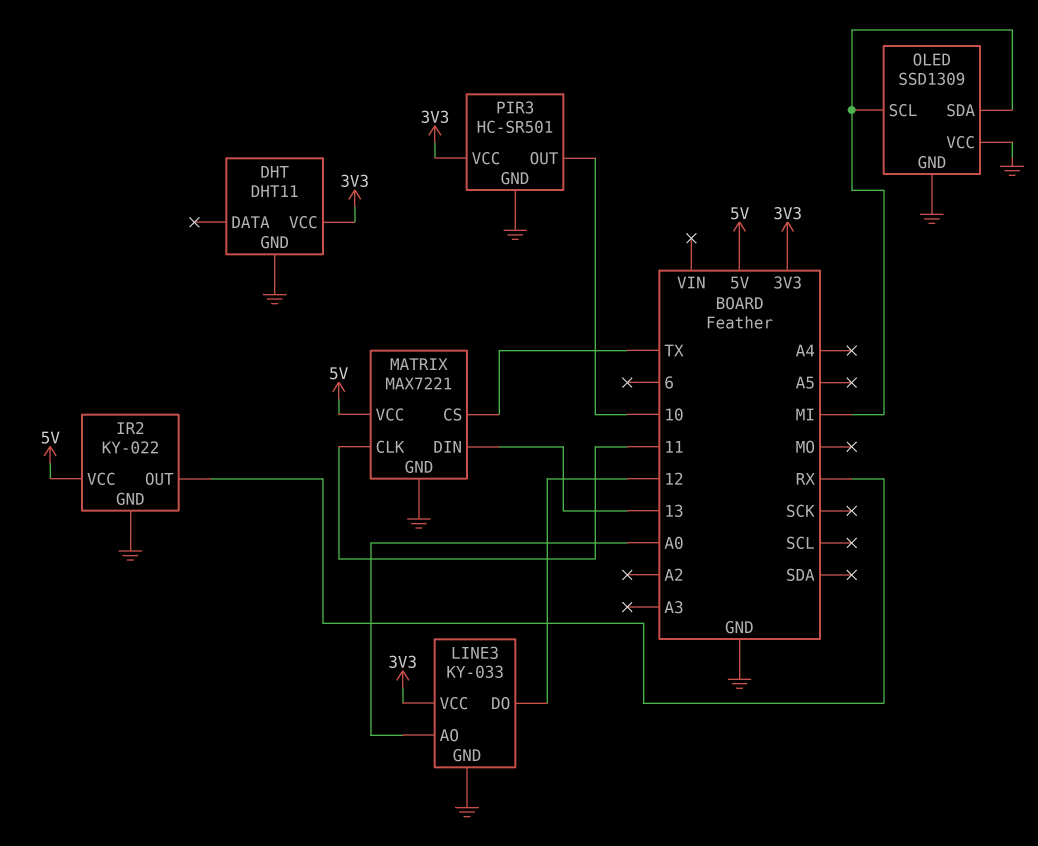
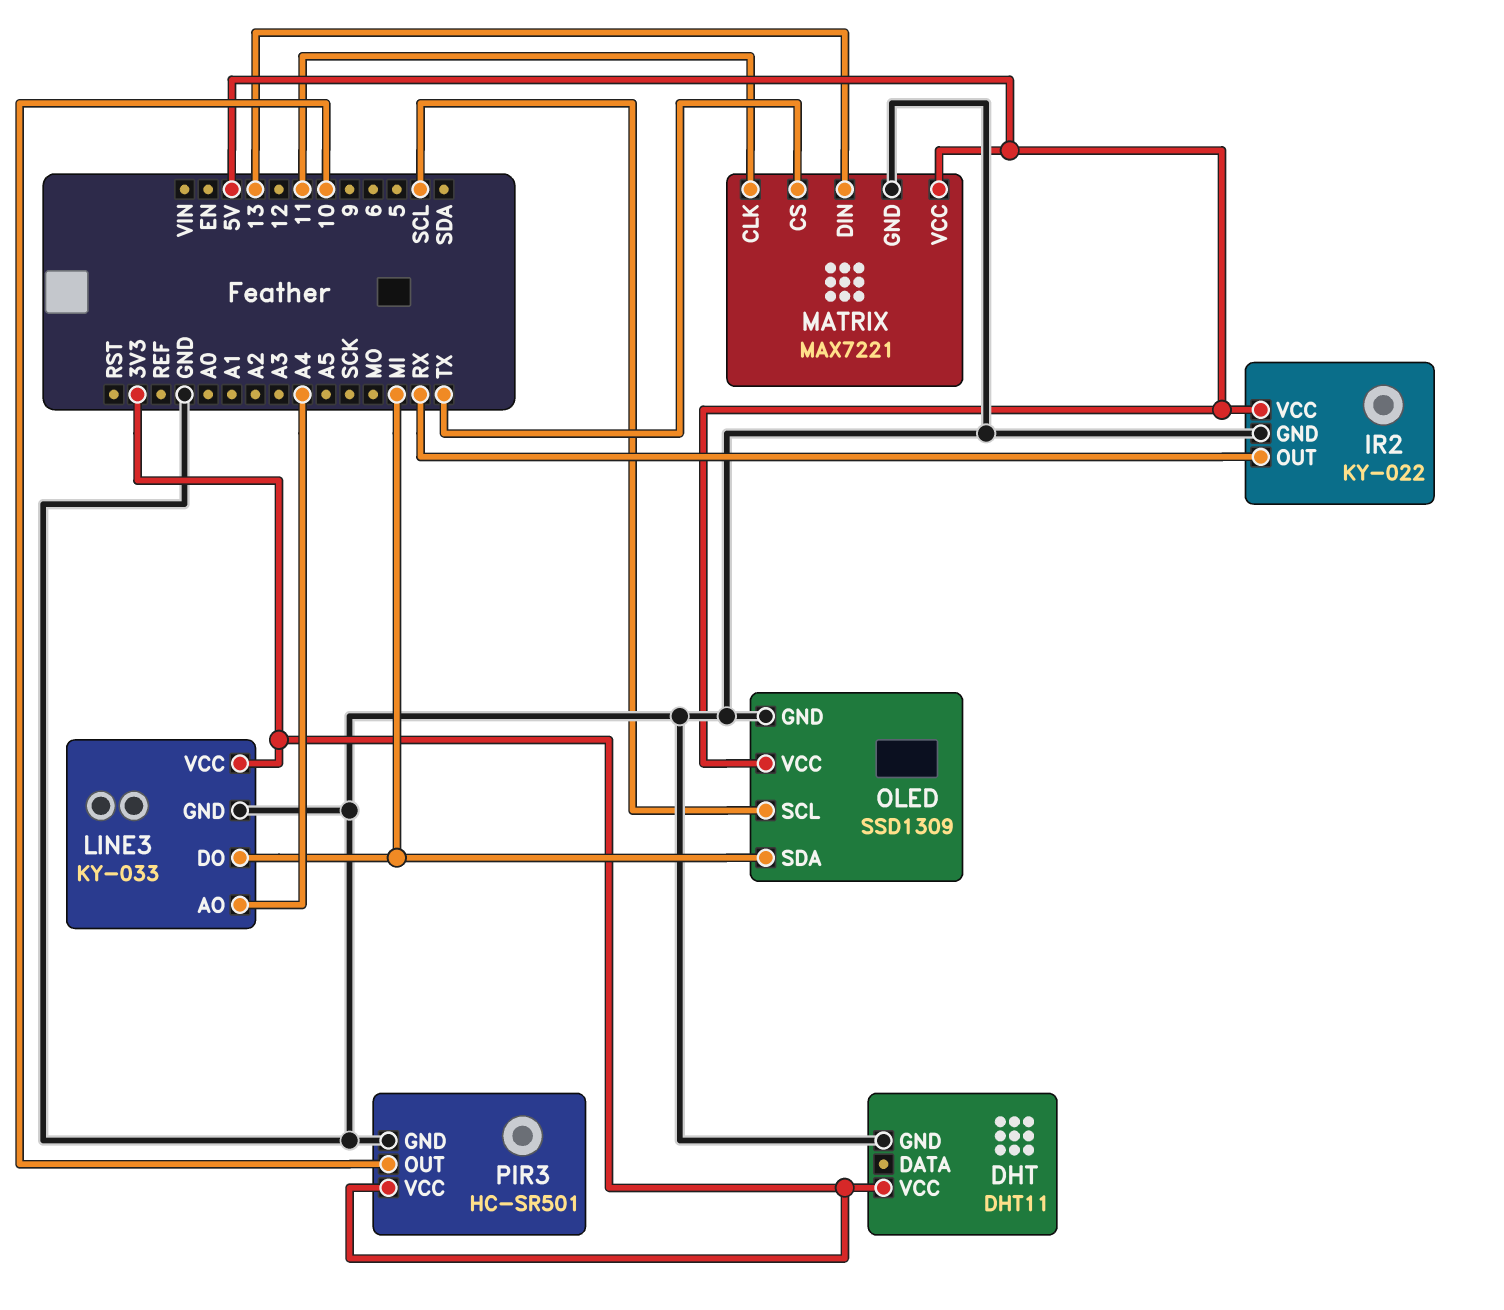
LINE3 pin AO: A0 -> A4
LINE3 pin DO: 12 -> MI
OLED pin SCL: MI -> SCL
OLED pin VCC: GND -> 5V

